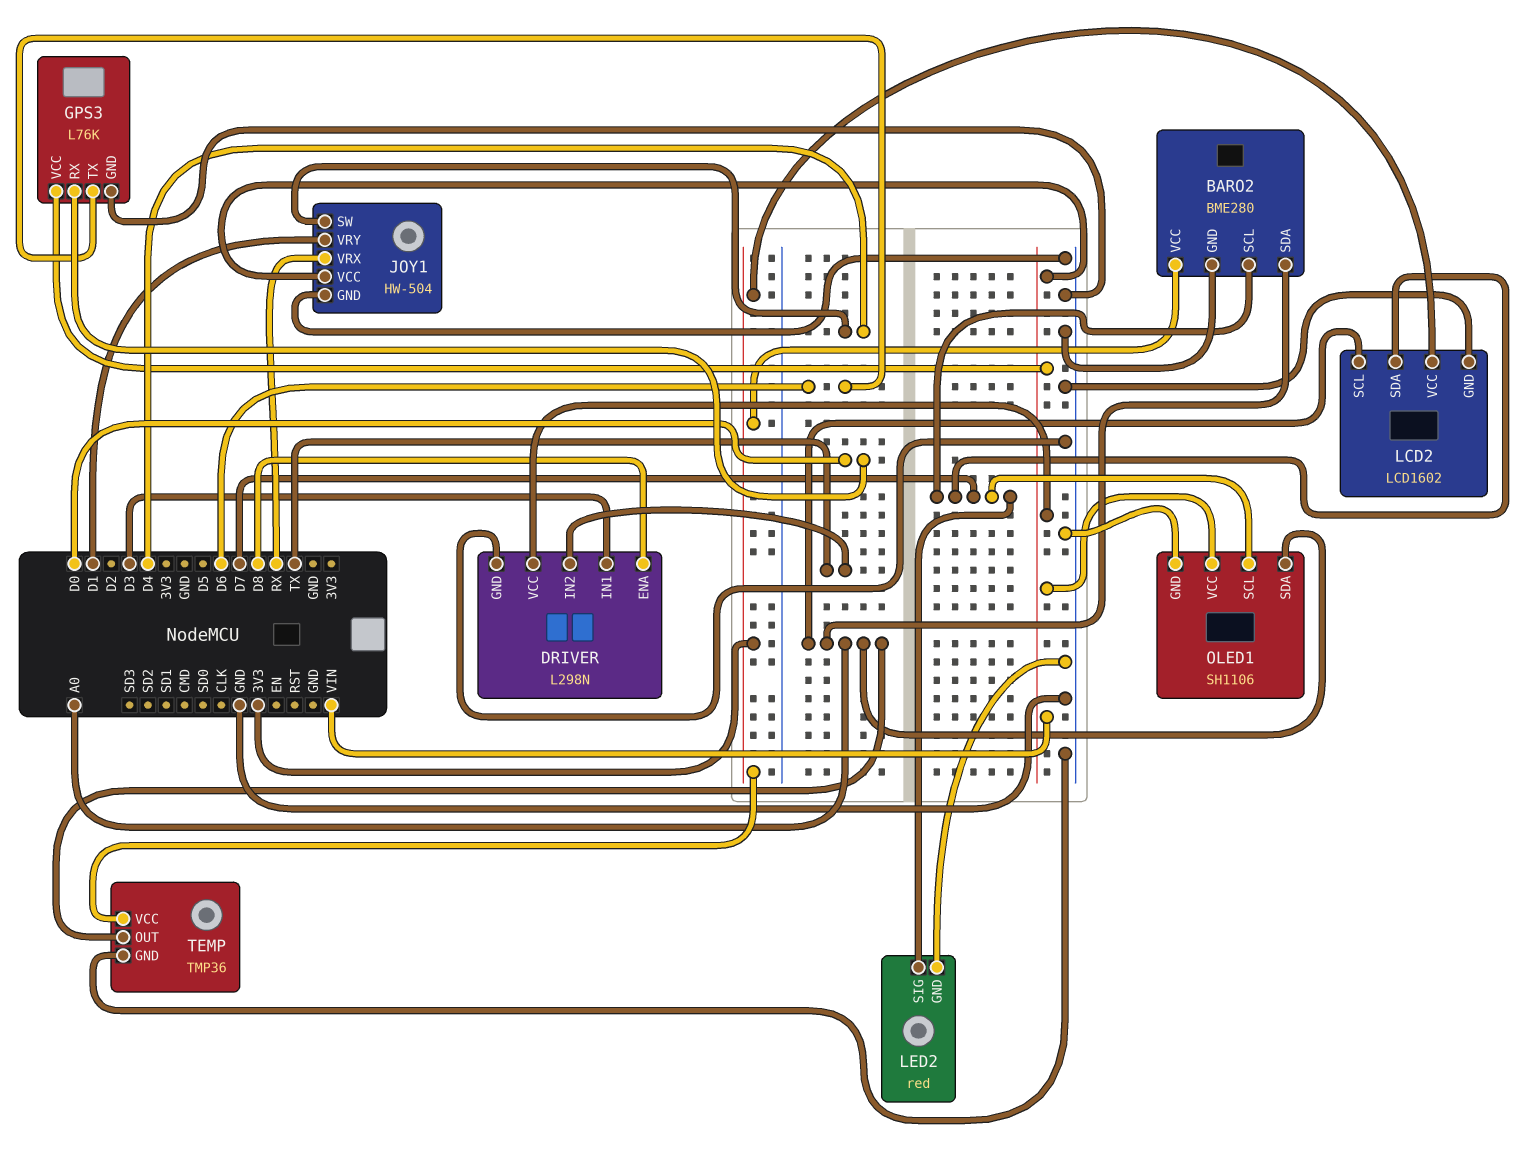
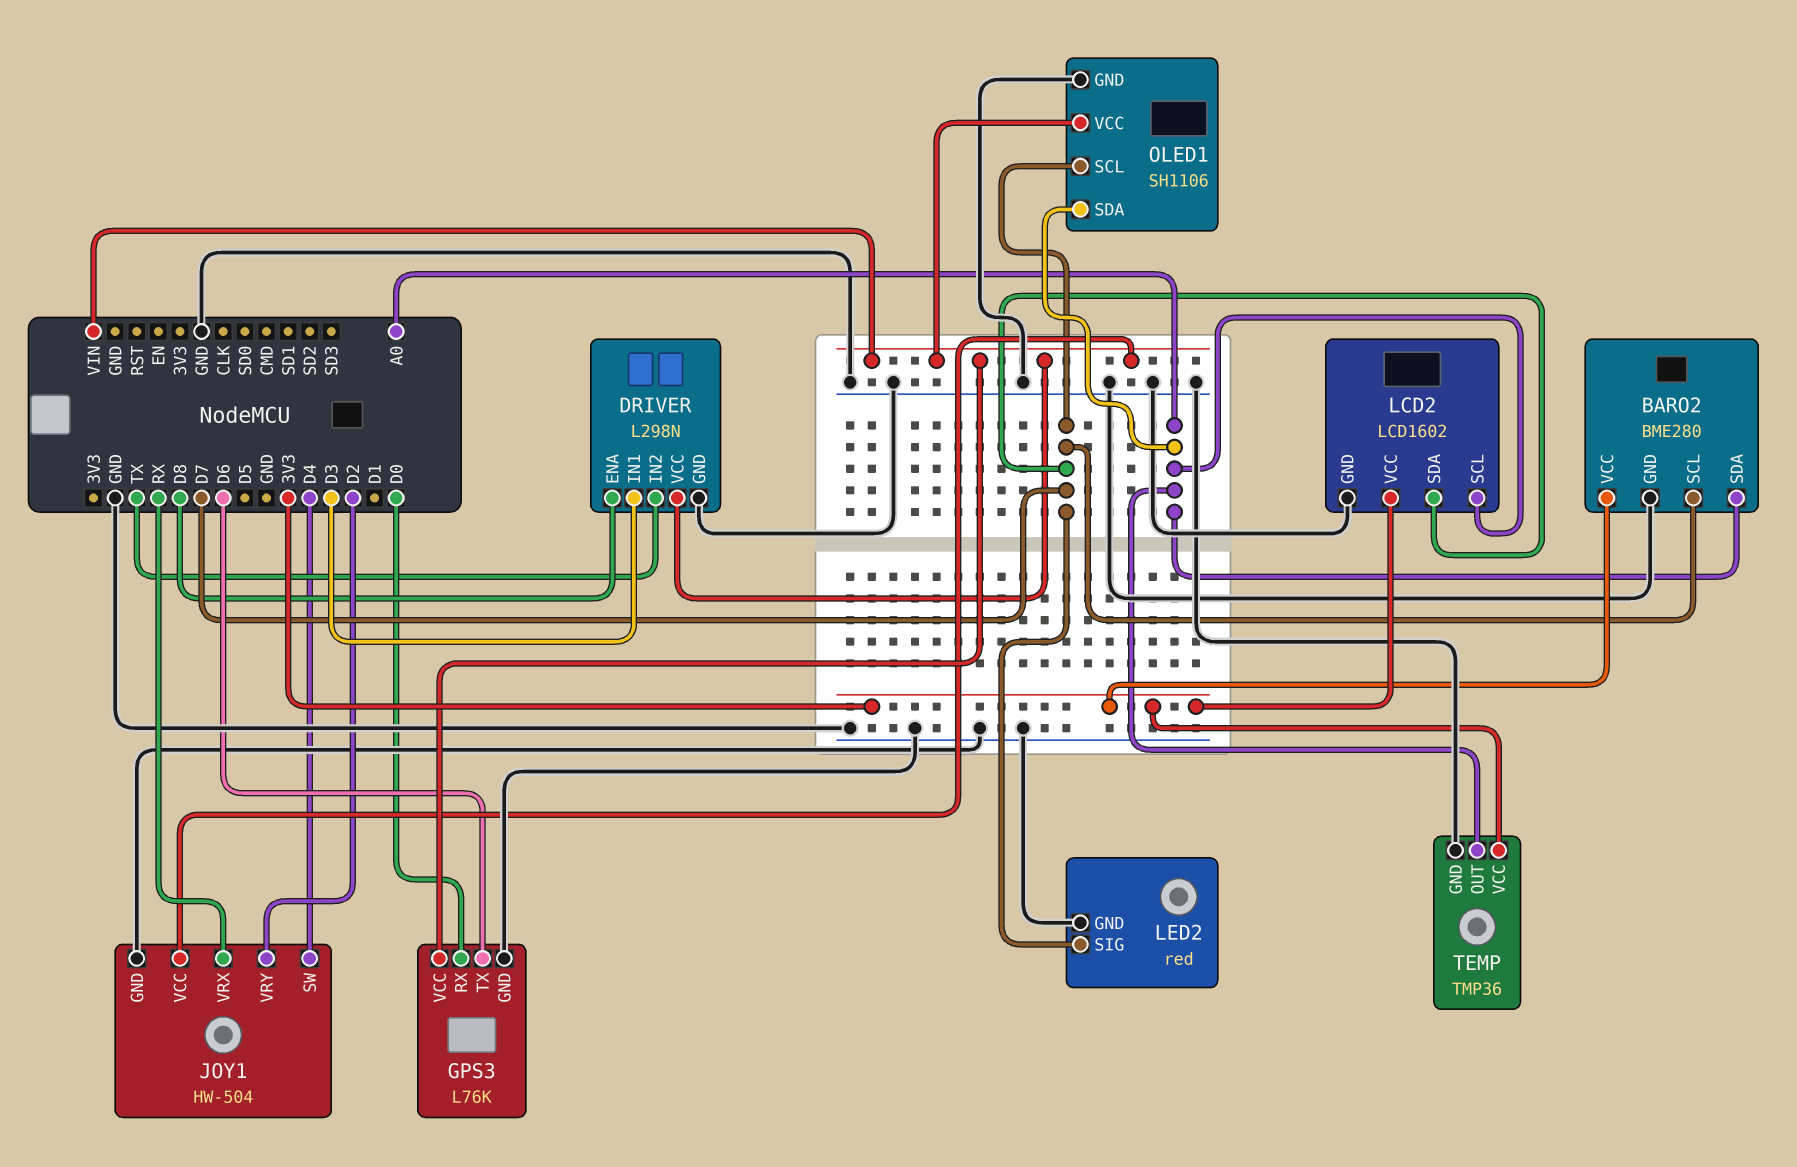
JOY1 pin VRY: D1 -> D2

